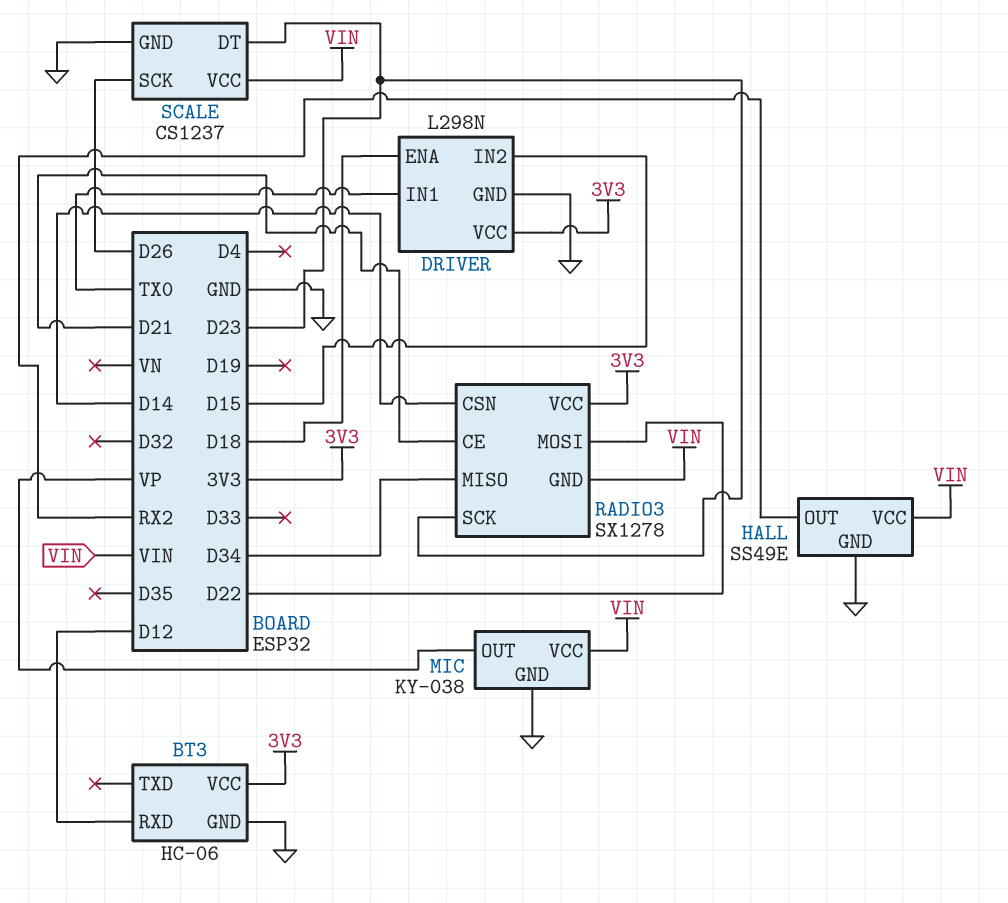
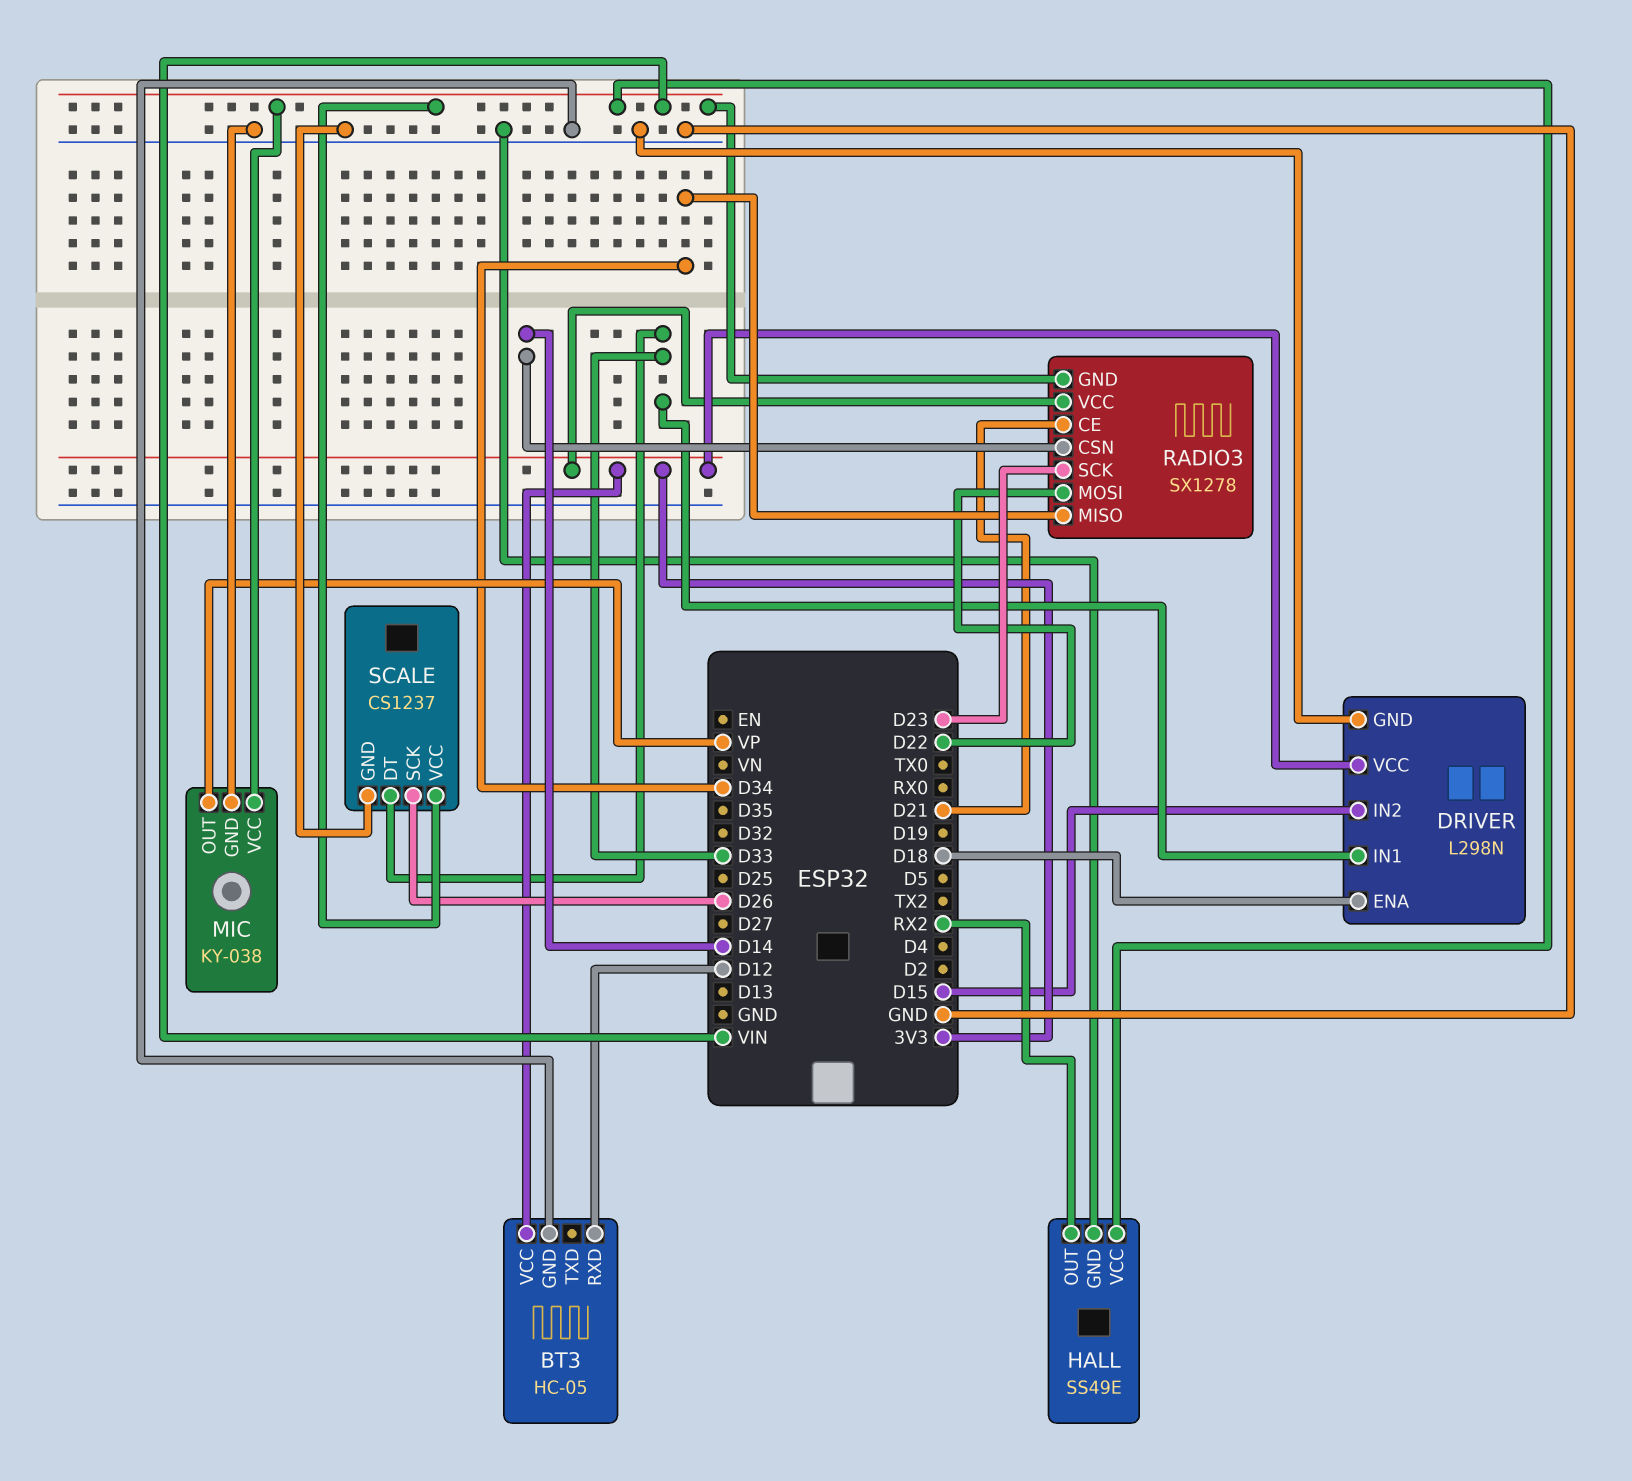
BT3: HC-06 -> HC-05
DRIVER pin IN1: TX0 -> D33
SCALE pin DT: D23 -> D33

